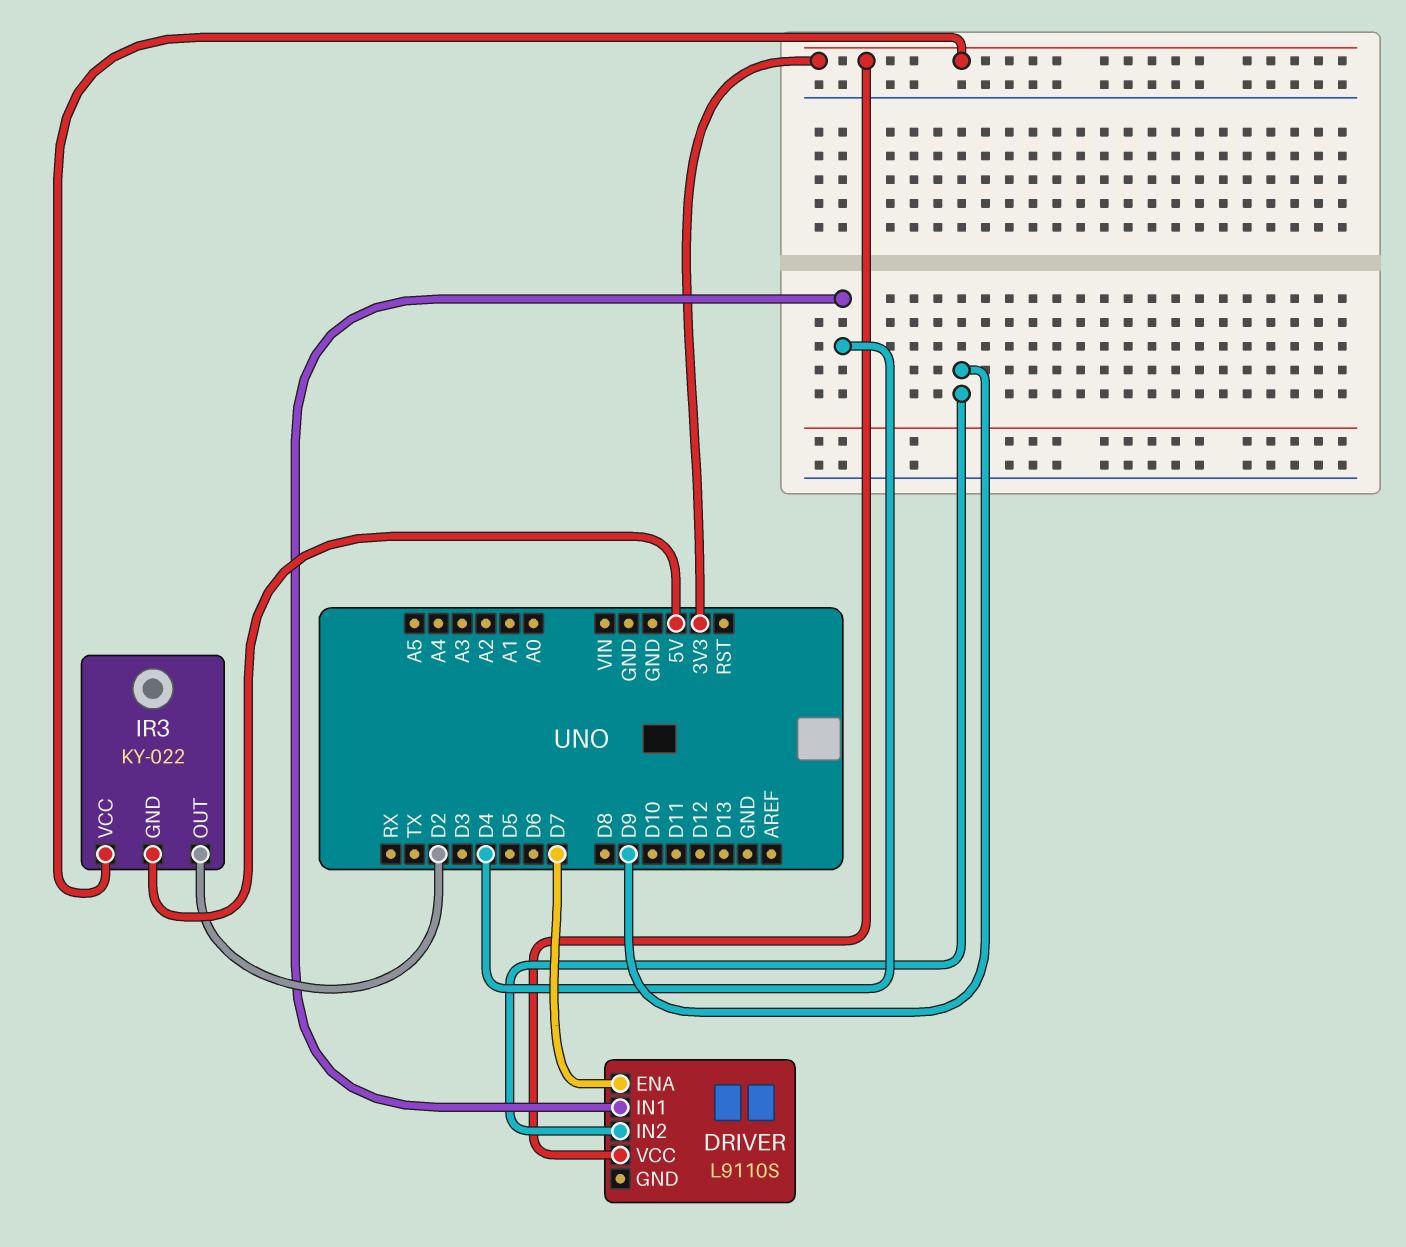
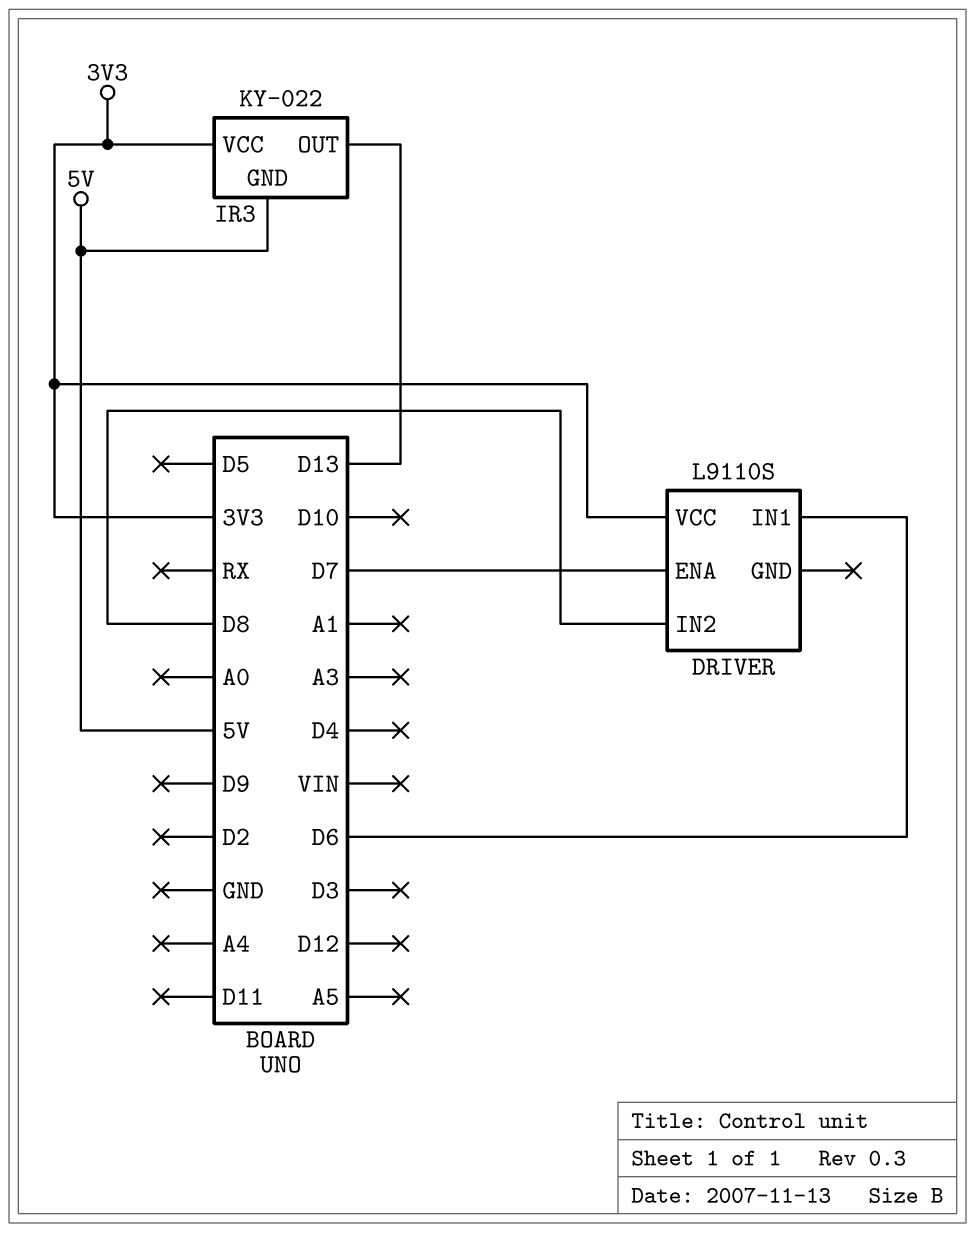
DRIVER pin IN1: D4 -> D6
DRIVER pin IN2: D9 -> D8
IR3 pin OUT: D2 -> D13

